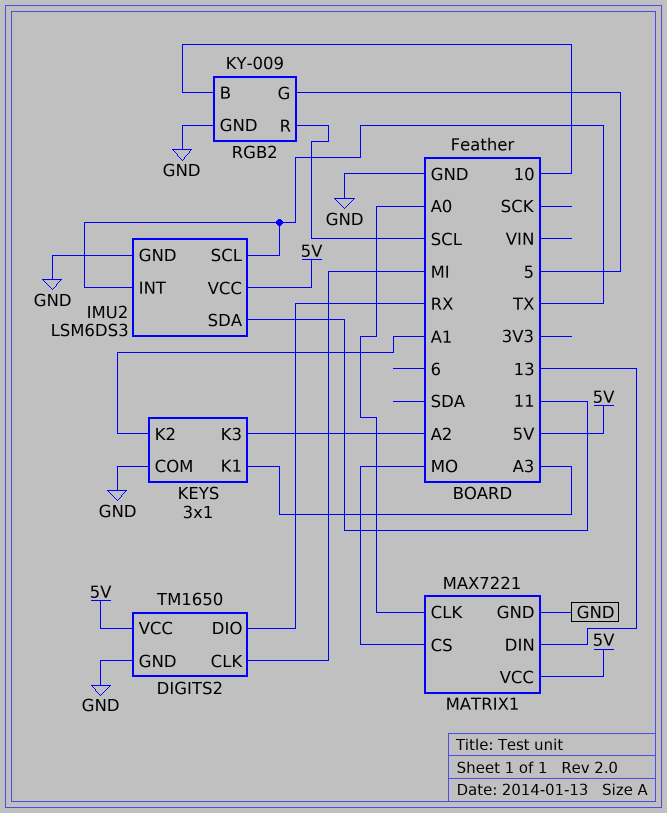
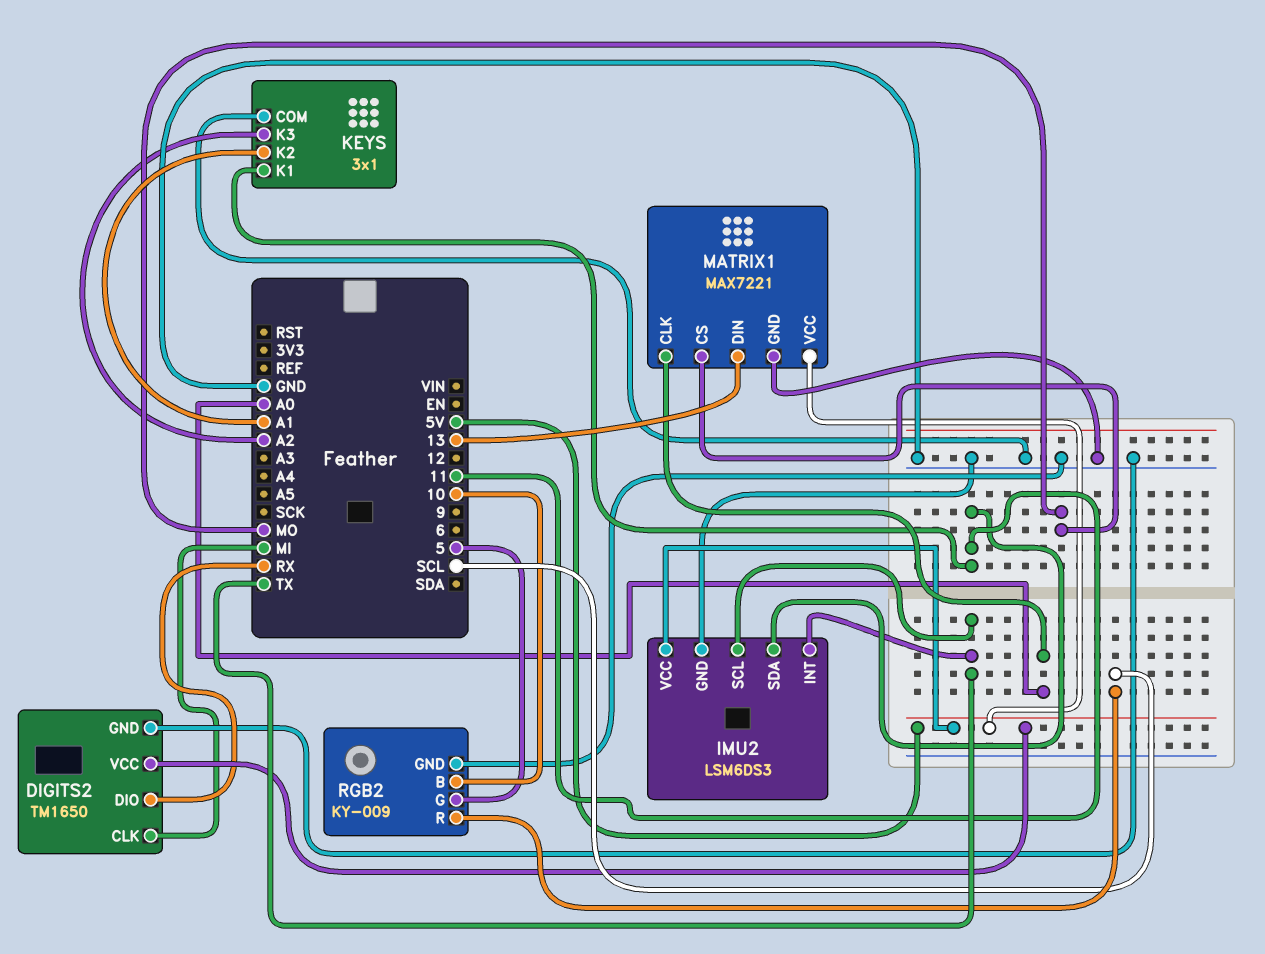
KEYS pin K1: A3 -> 11

